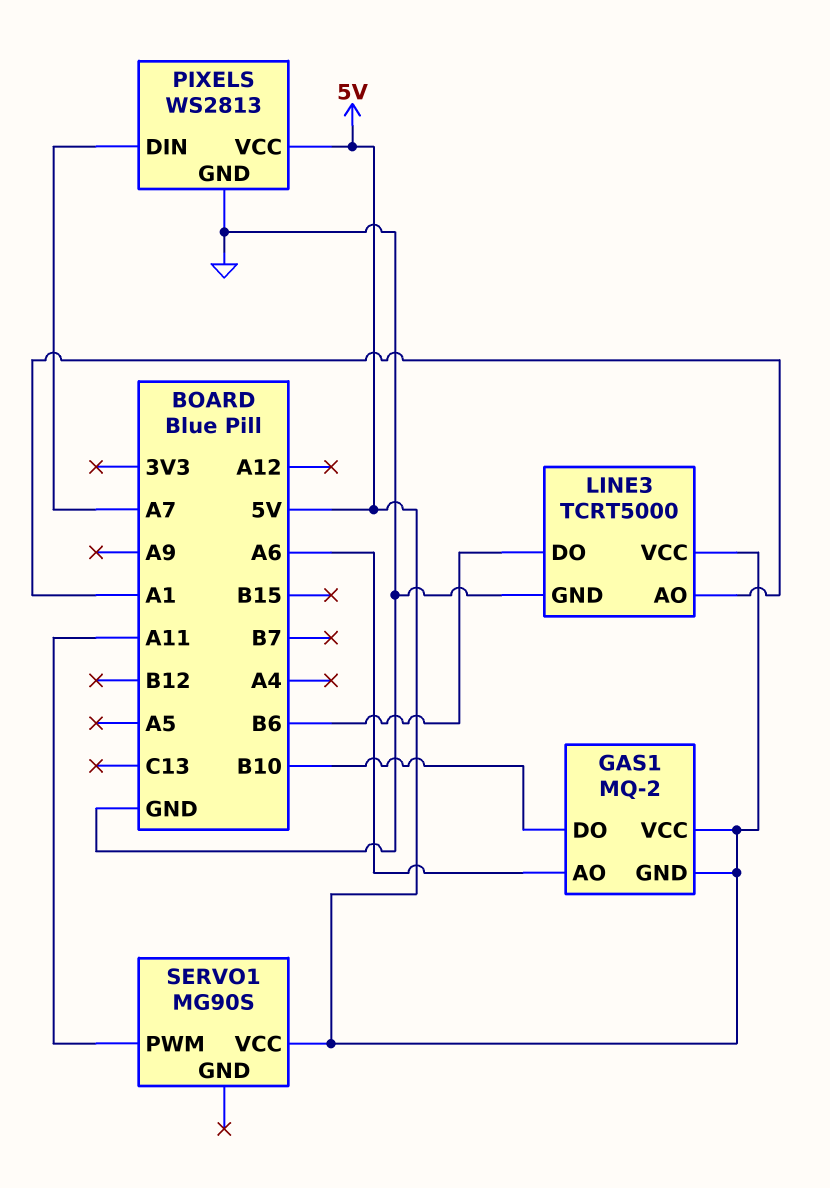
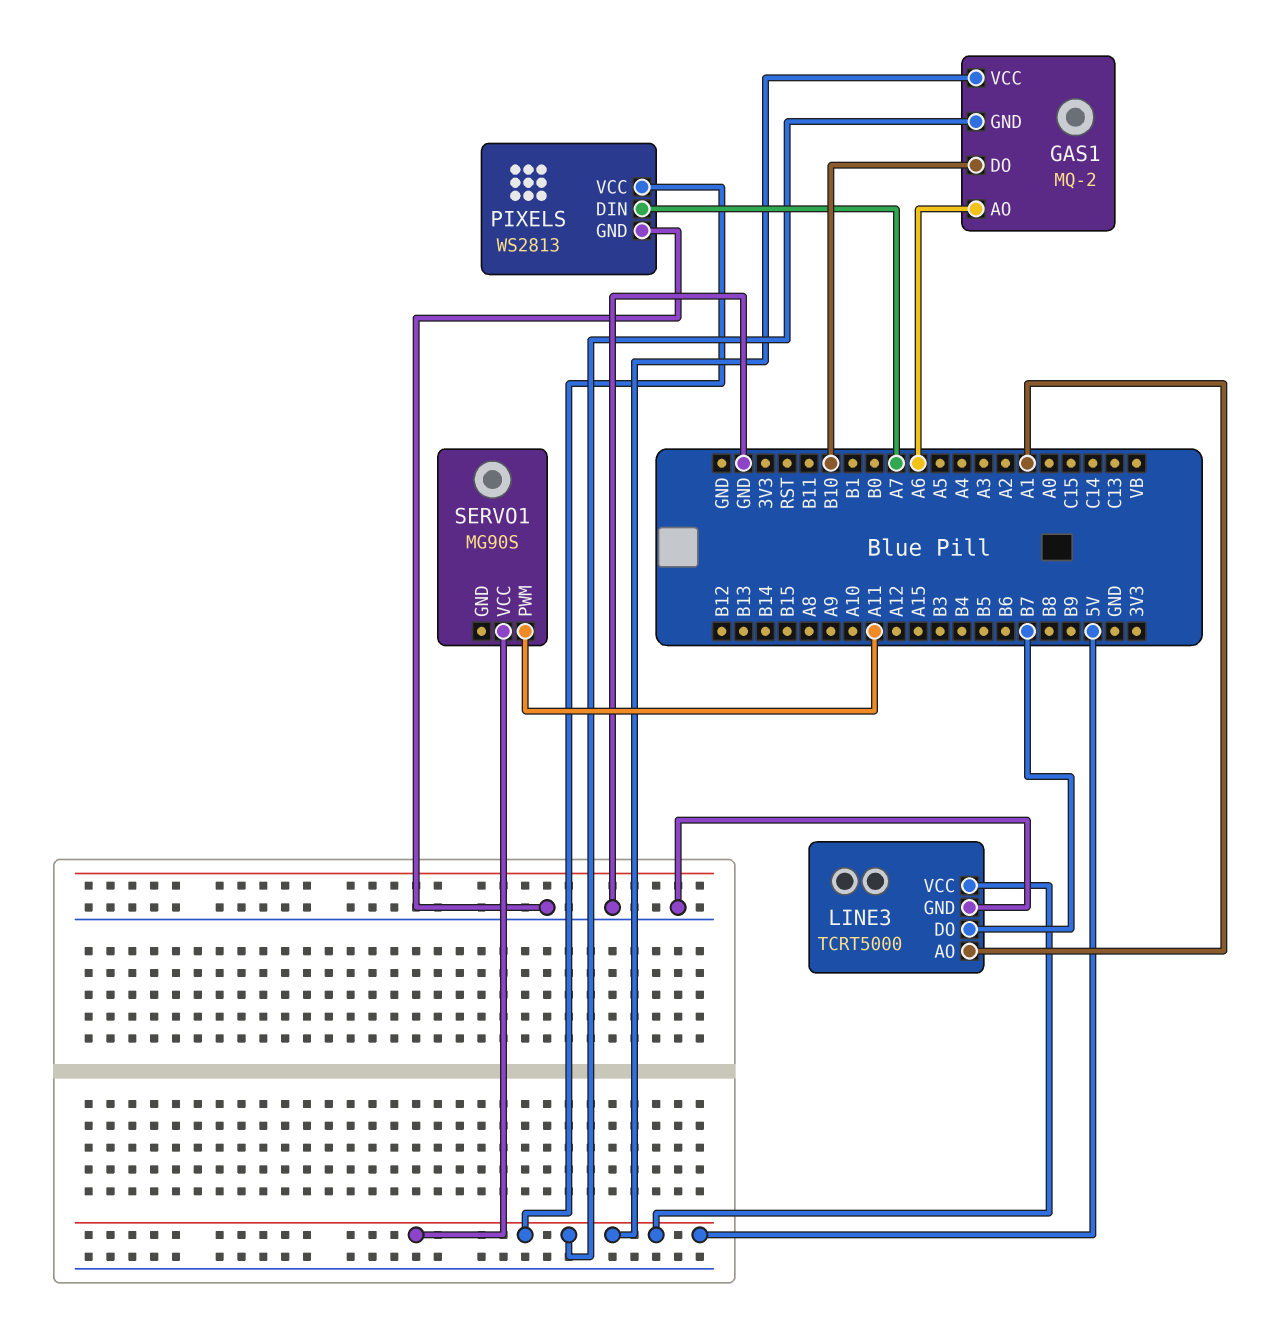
LINE3 pin DO: B6 -> B7

